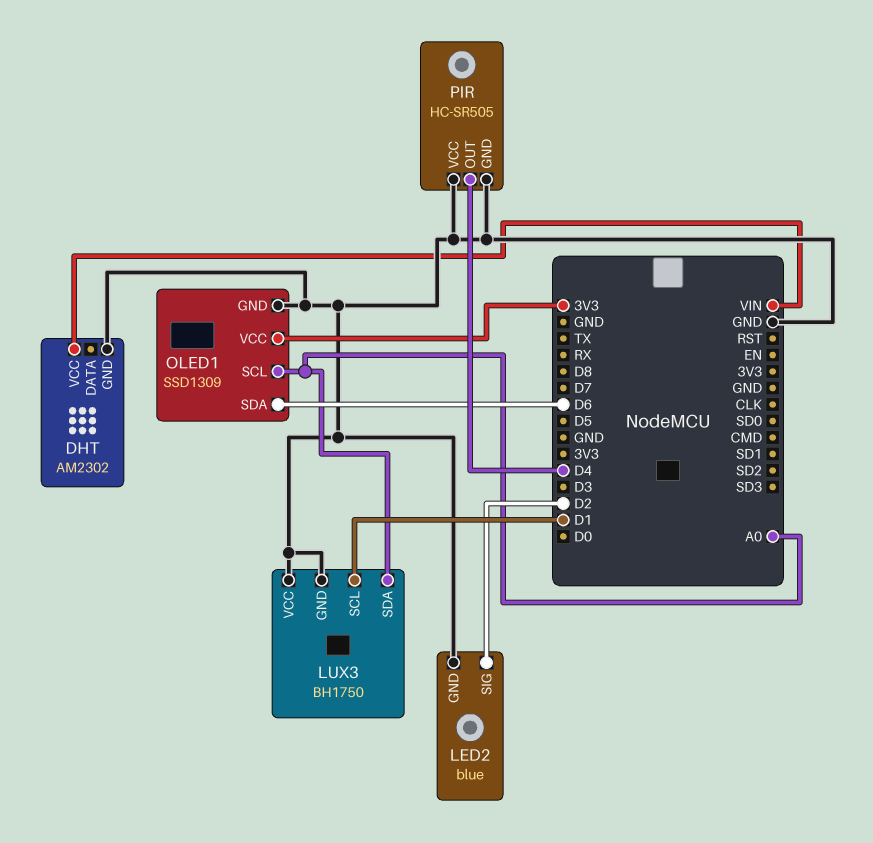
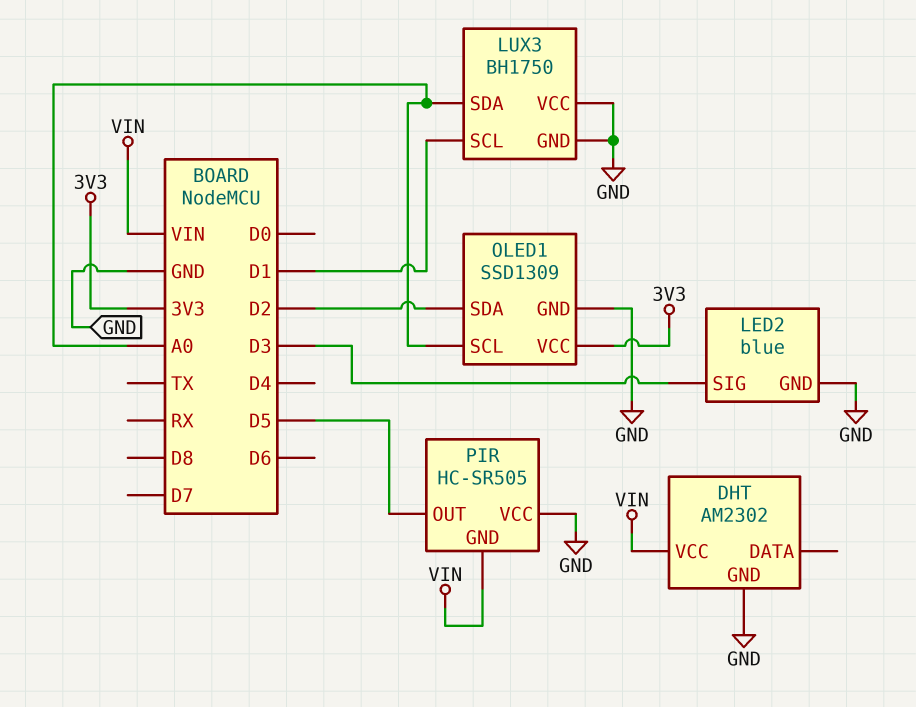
LED2 pin SIG: D2 -> D3
OLED1 pin SDA: D6 -> D2
PIR pin GND: GND -> VIN
PIR pin OUT: D4 -> D5

